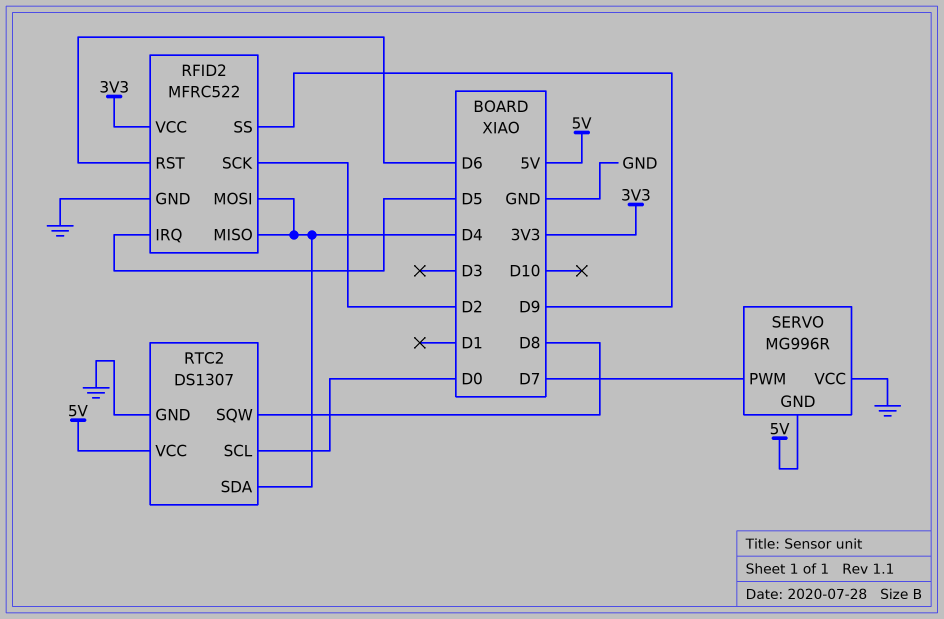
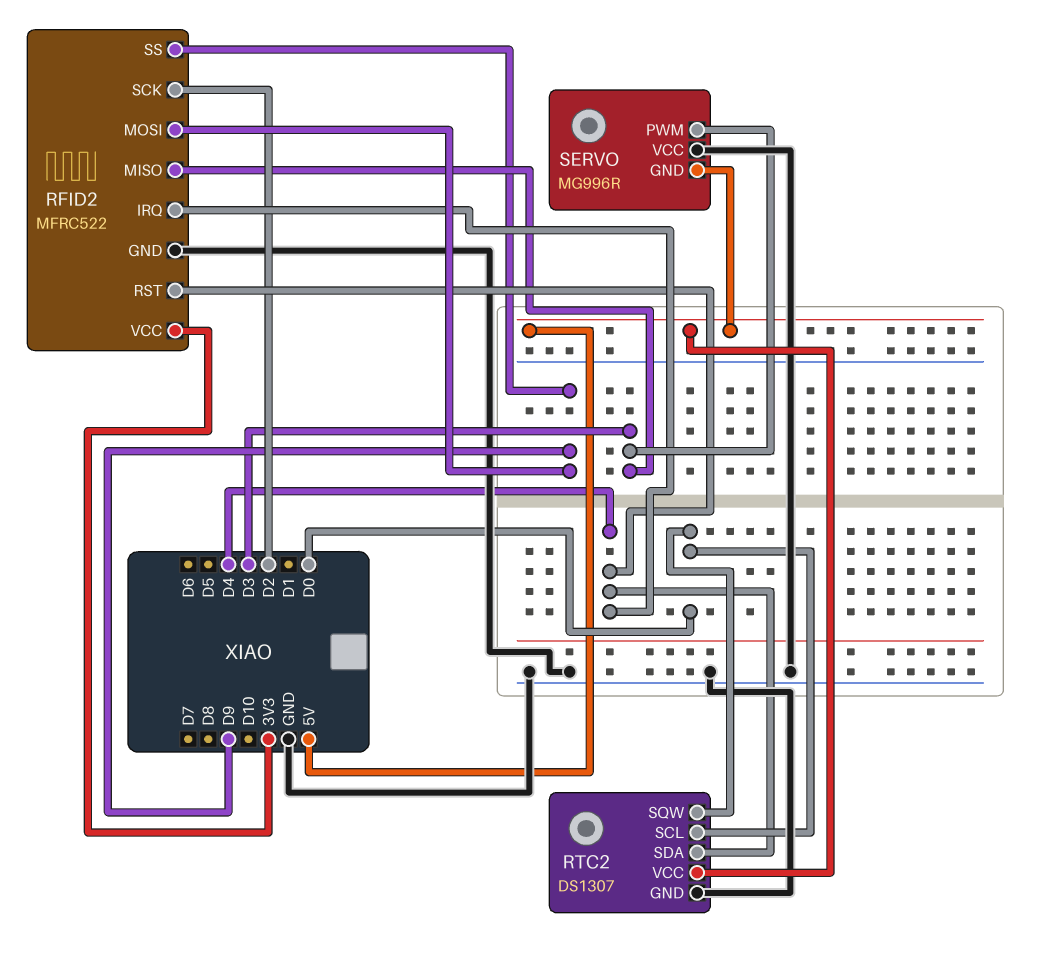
RFID2 pin IRQ: D5 -> D4
RFID2 pin MISO: D4 -> D3
RFID2 pin MOSI: D4 -> D9
RFID2 pin RST: D6 -> D4
RTC2 pin SQW: D8 -> D0
SERVO pin PWM: D7 -> D3

